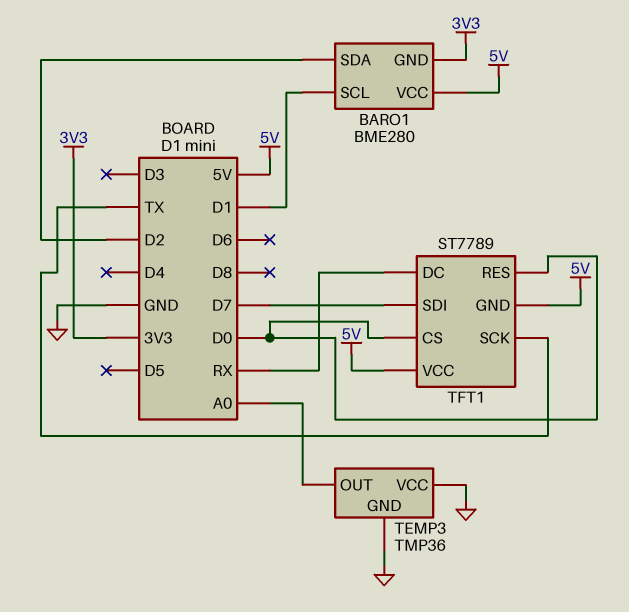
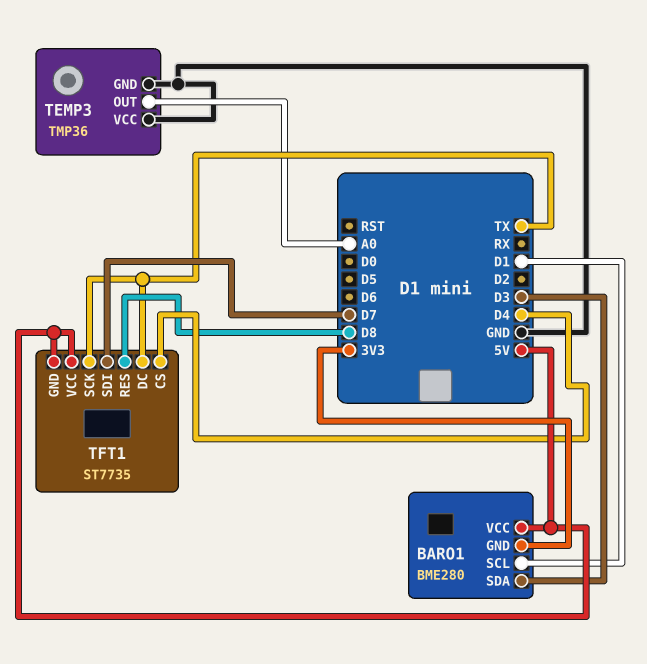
BARO1 pin SDA: D2 -> D3
TFT1: ST7789 -> ST7735
TFT1 pin CS: D0 -> D4
TFT1 pin DC: RX -> TX
TFT1 pin RES: D0 -> D8

